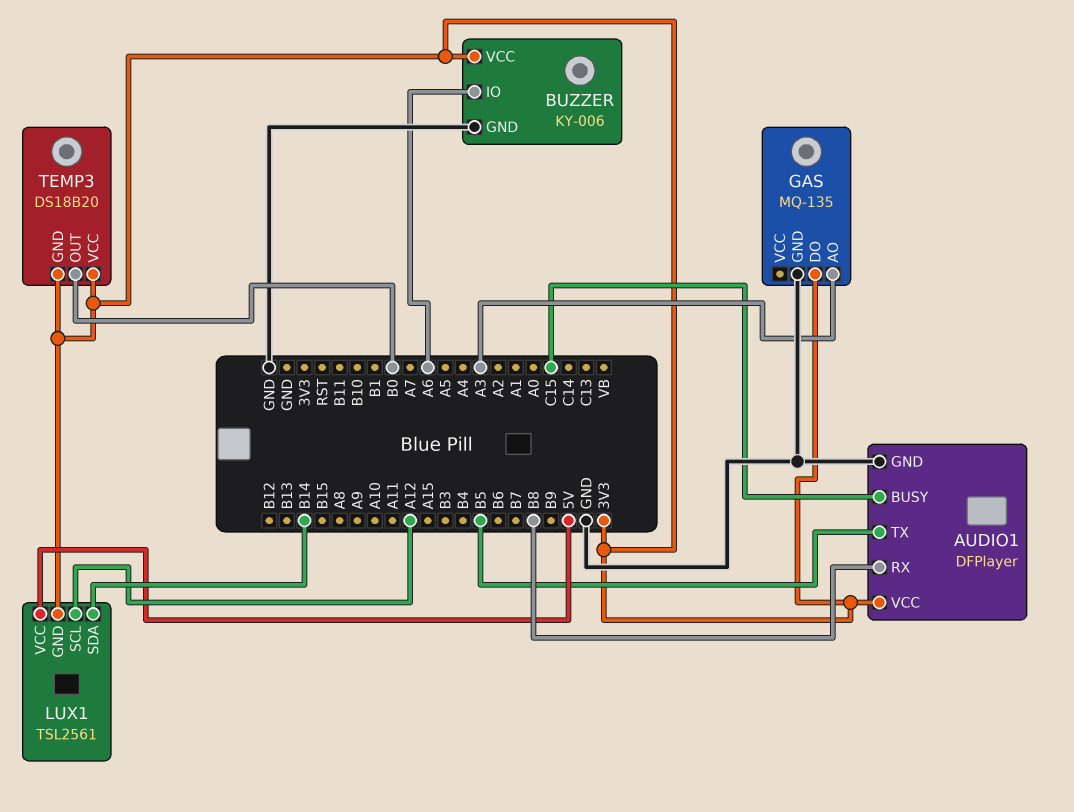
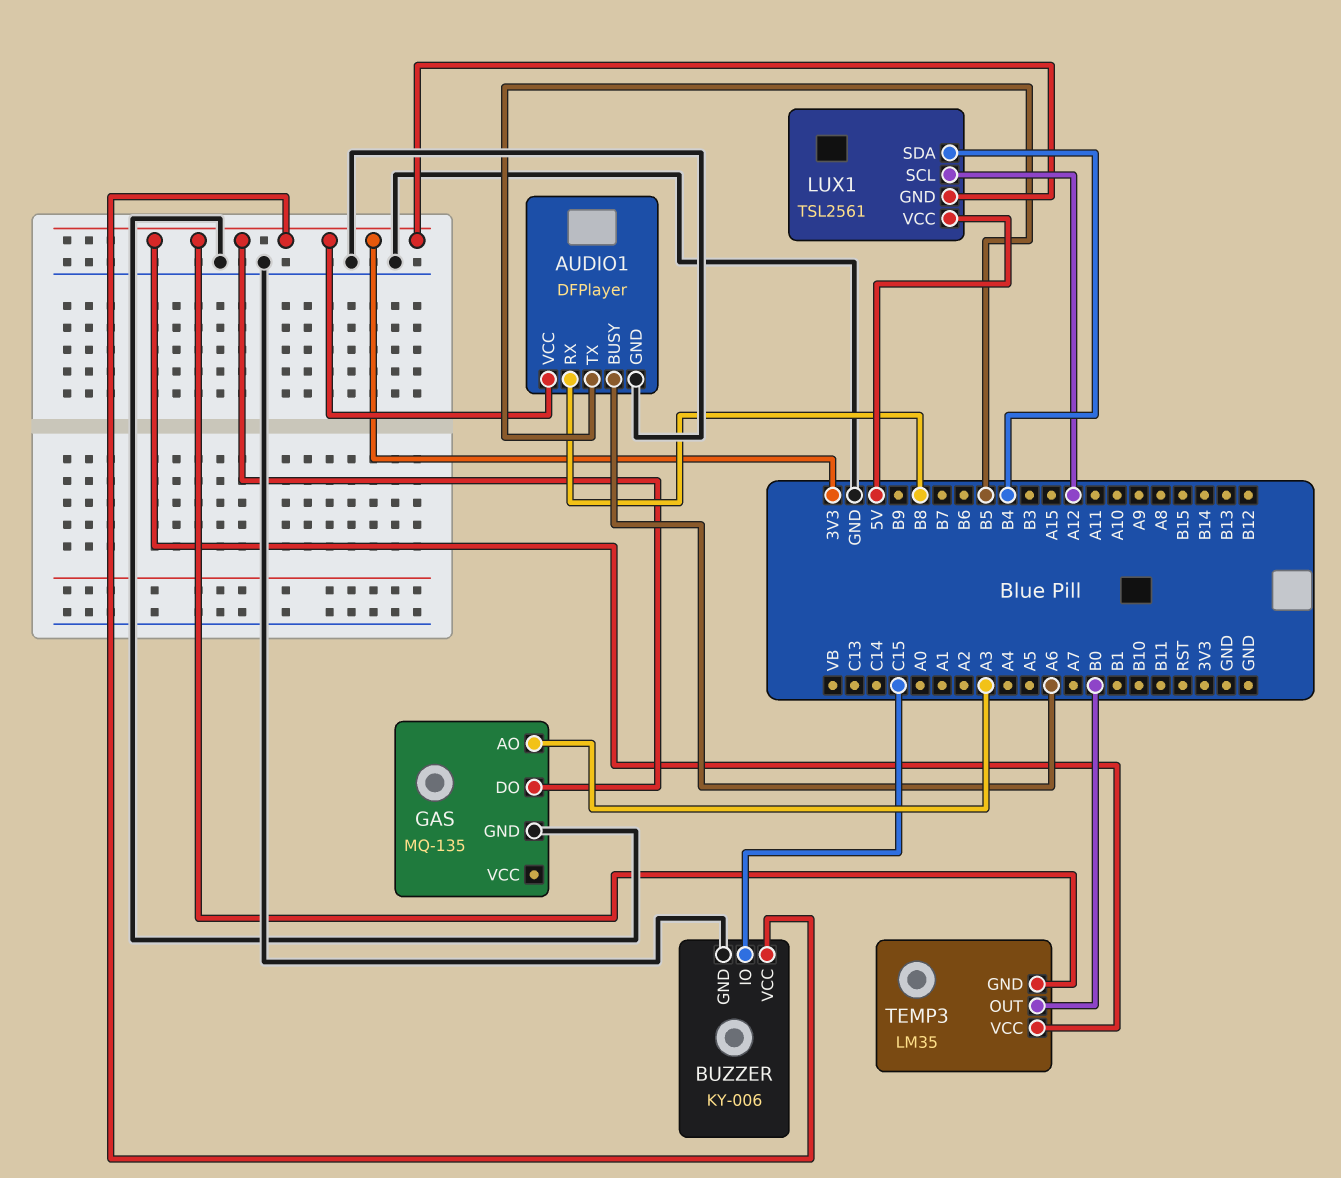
AUDIO1 pin BUSY: C15 -> A6
BUZZER pin IO: A6 -> C15
LUX1 pin SDA: B14 -> B4
TEMP3: DS18B20 -> LM35

